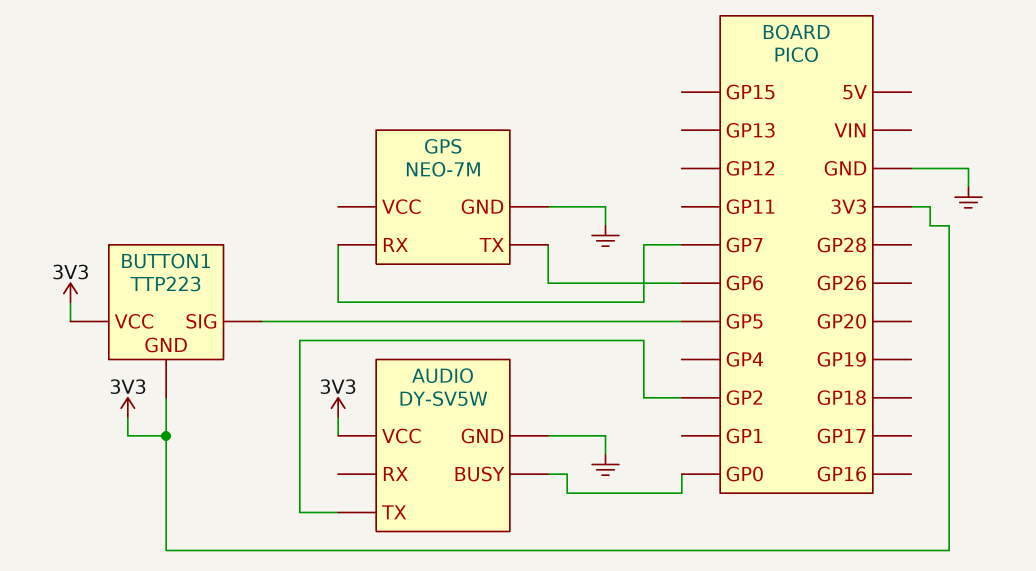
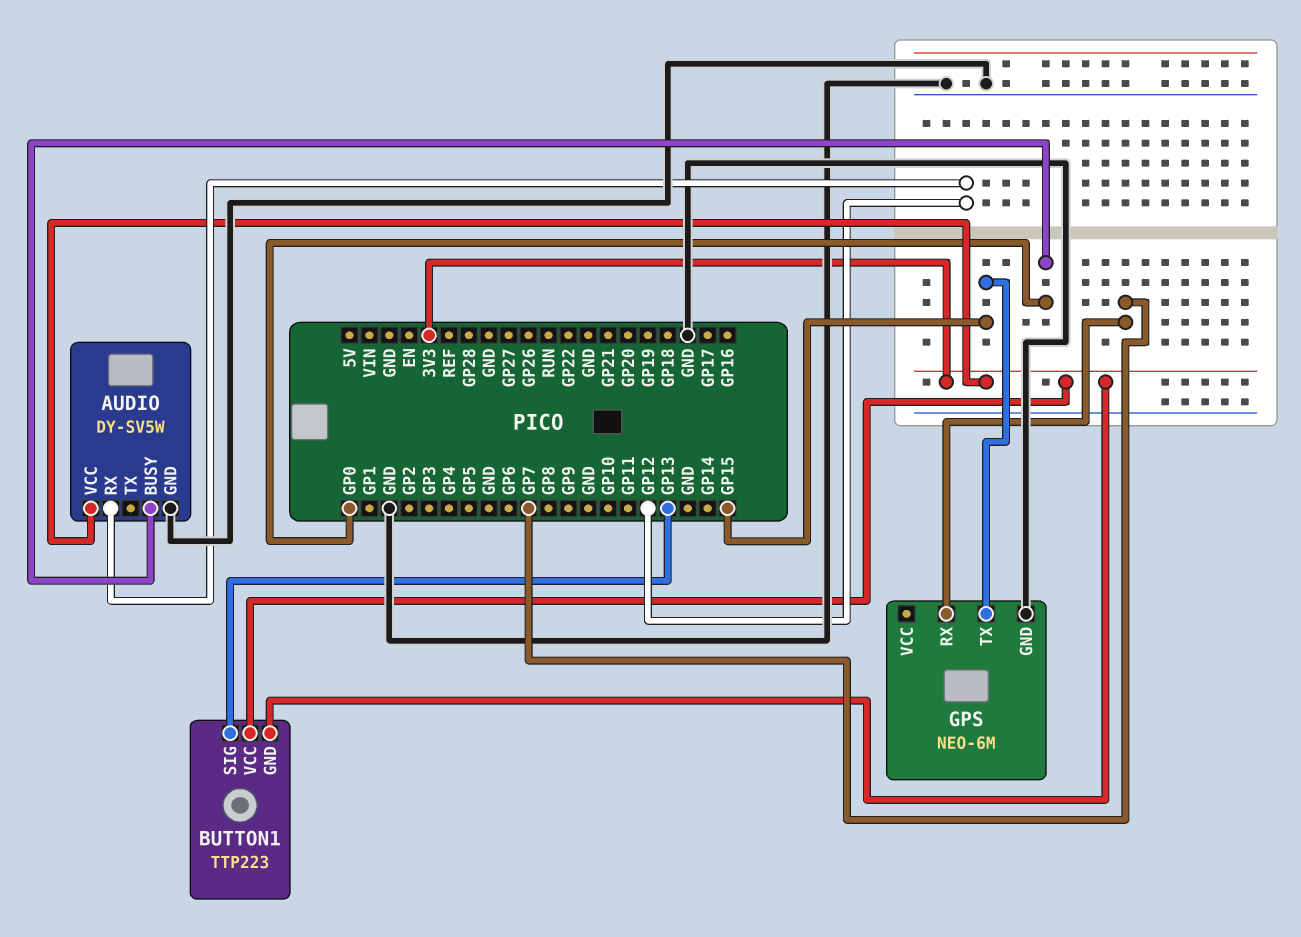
AUDIO pin RX: none -> GP12
AUDIO pin TX: GP2 -> none
BUTTON1 pin SIG: GP5 -> GP13
GPS: NEO-7M -> NEO-6M
GPS pin TX: GP6 -> GP15

